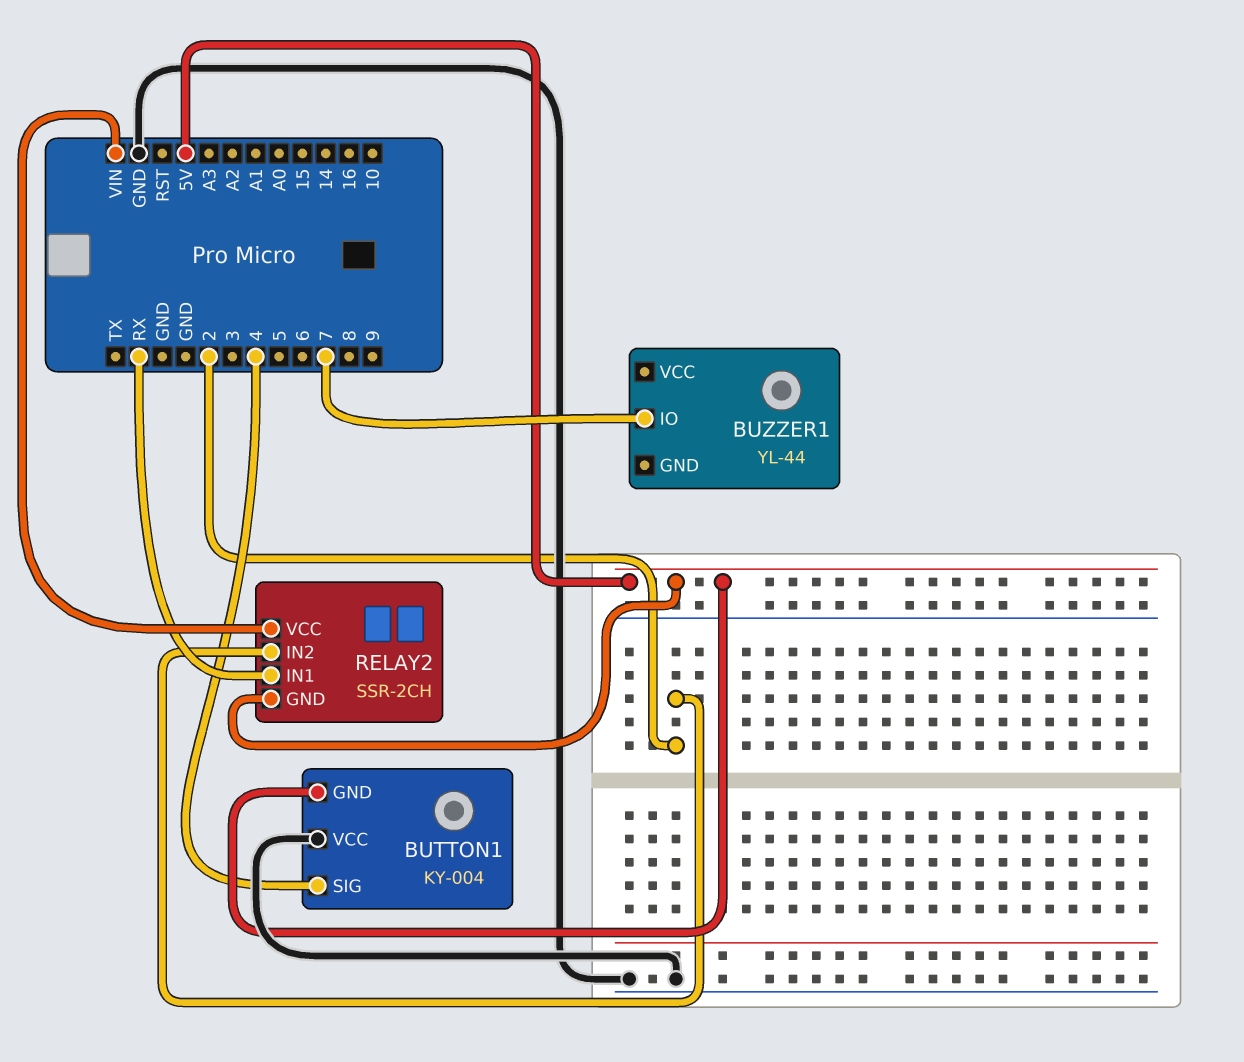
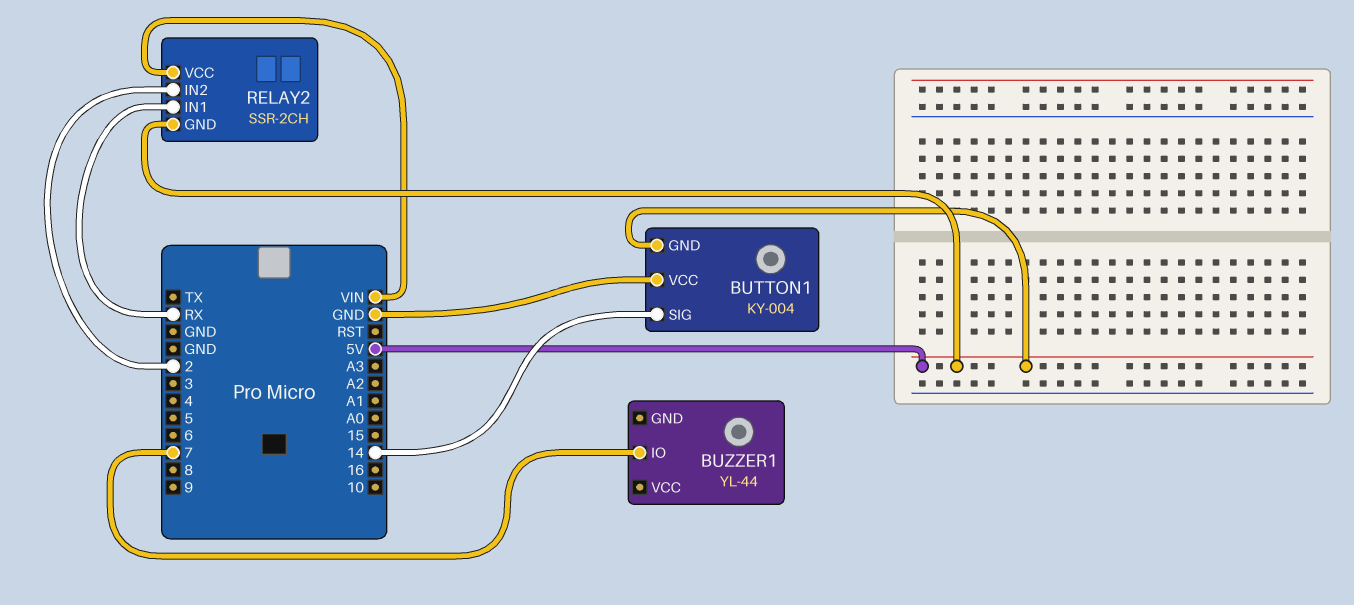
BUTTON1 pin SIG: 4 -> 14

